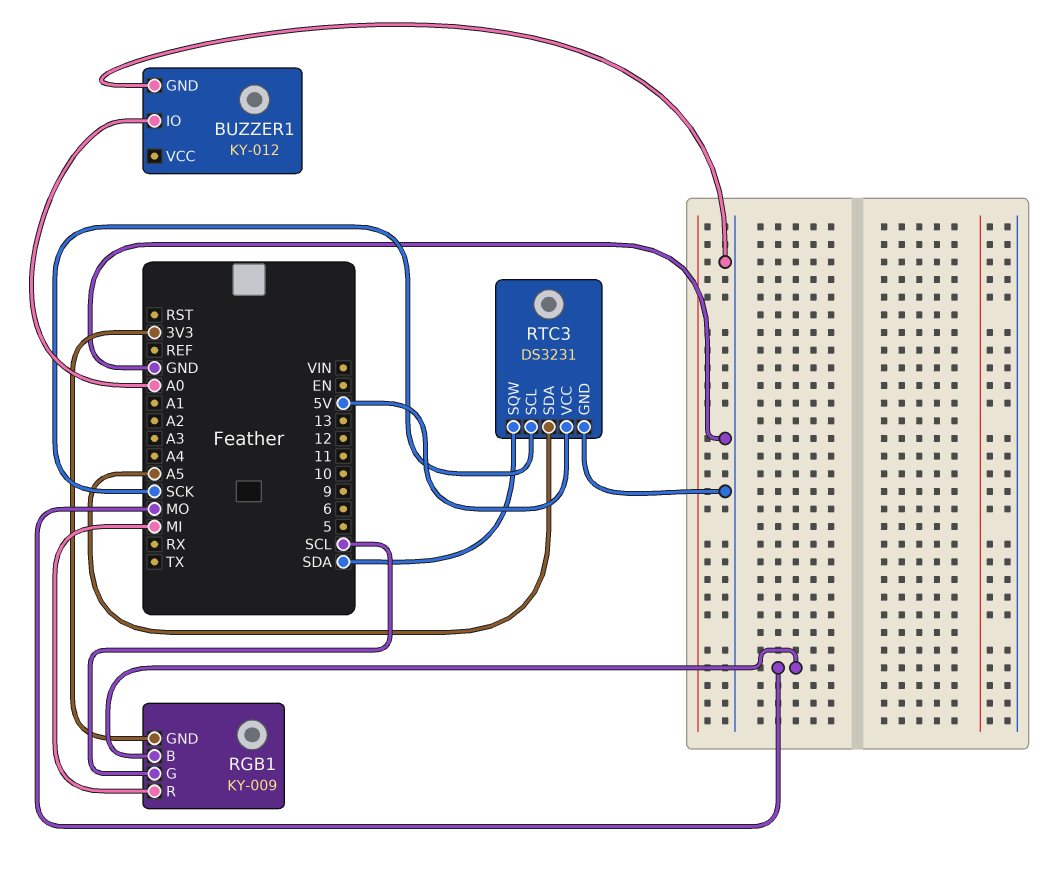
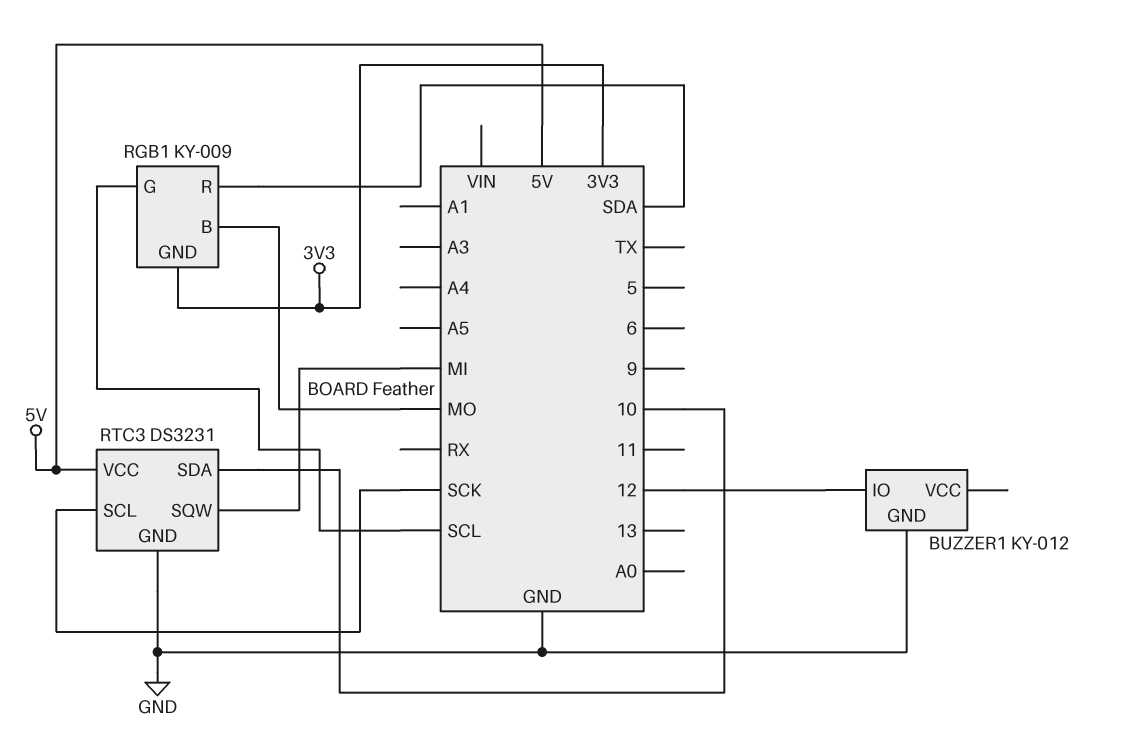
BUZZER1 pin IO: A0 -> 12
RGB1 pin R: MI -> SDA
RTC3 pin SDA: A5 -> 10
RTC3 pin SQW: SDA -> MI

